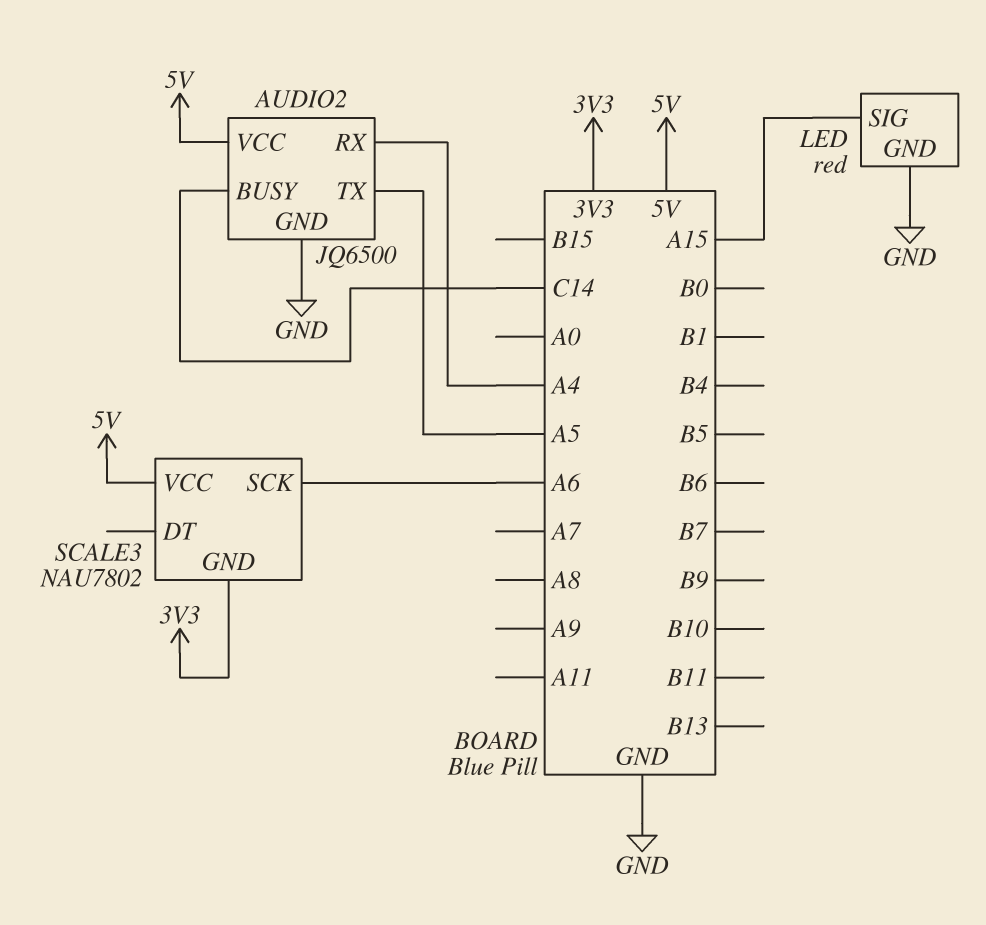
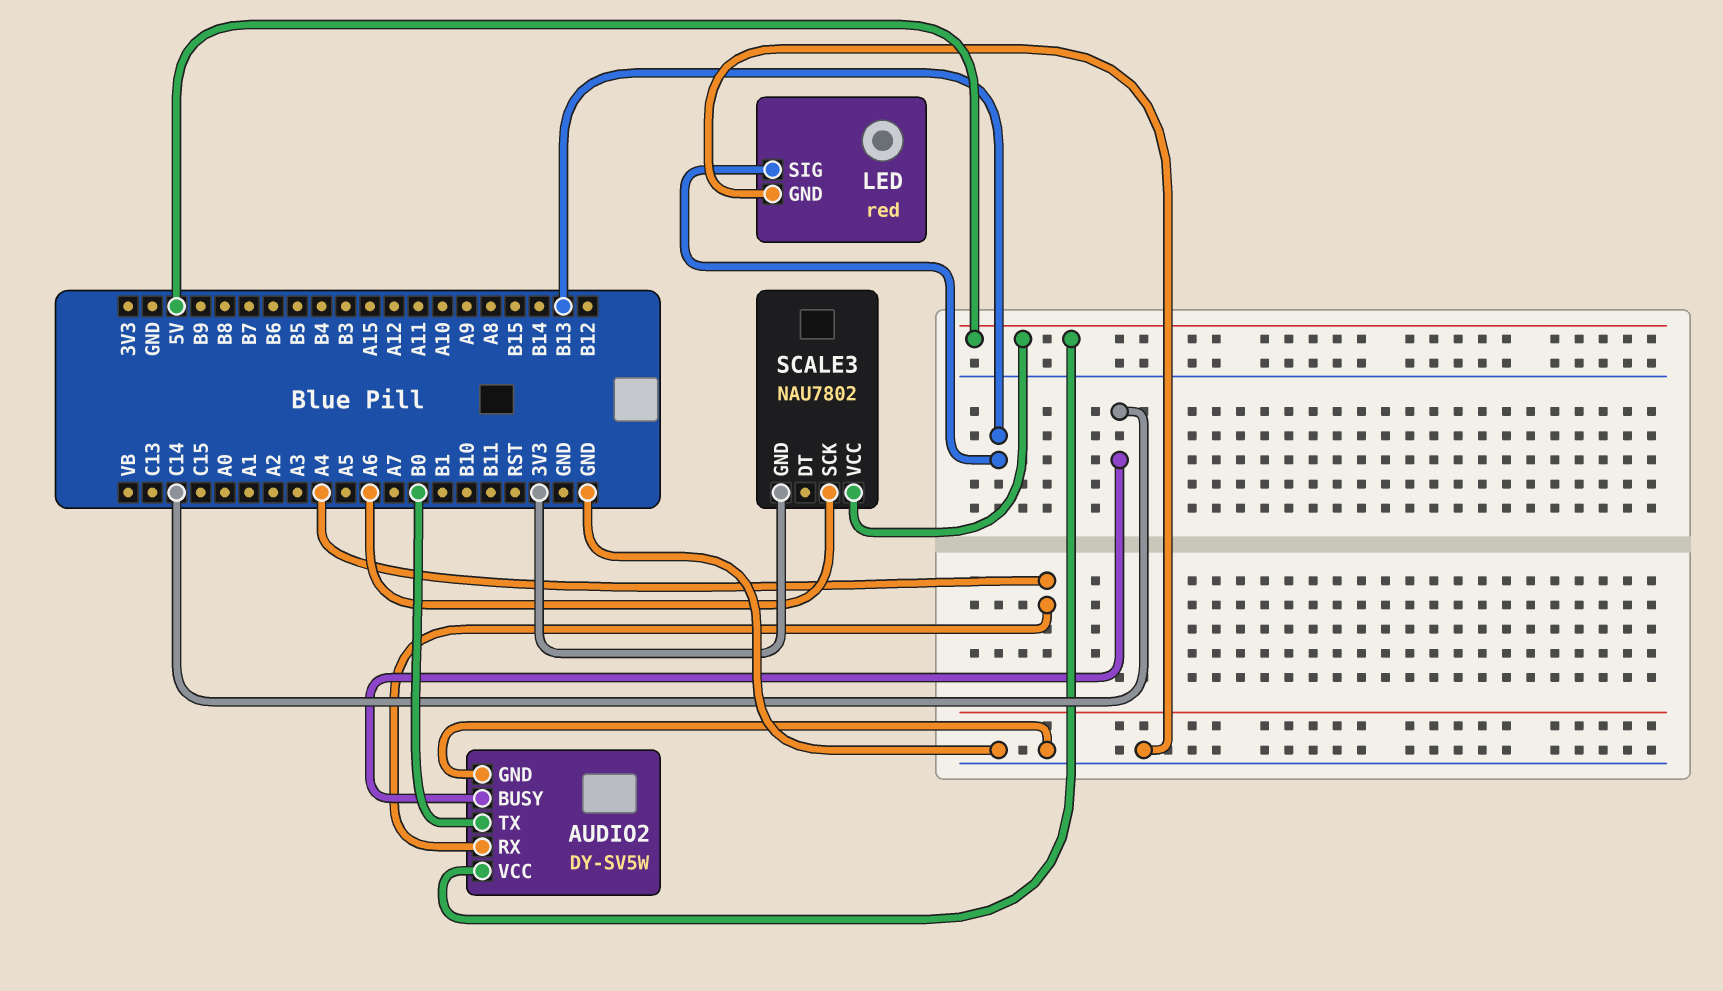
AUDIO2: JQ6500 -> DY-SV5W
AUDIO2 pin TX: A5 -> B0
LED pin SIG: A15 -> B13

